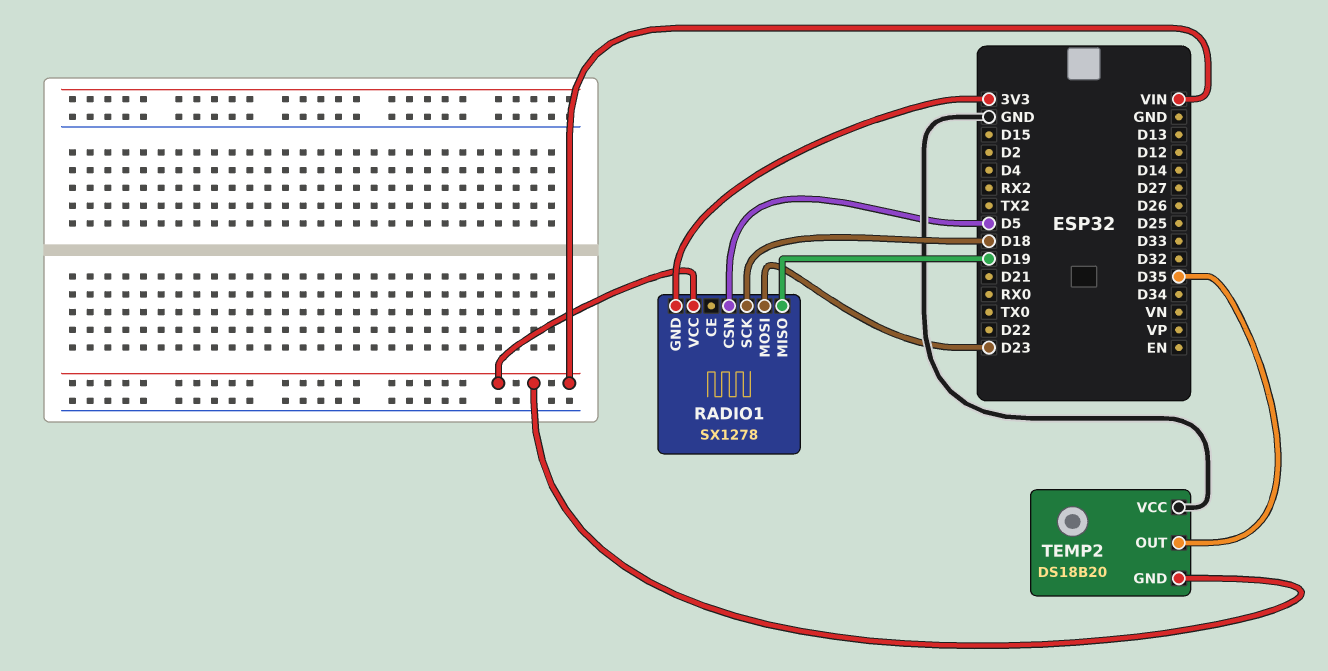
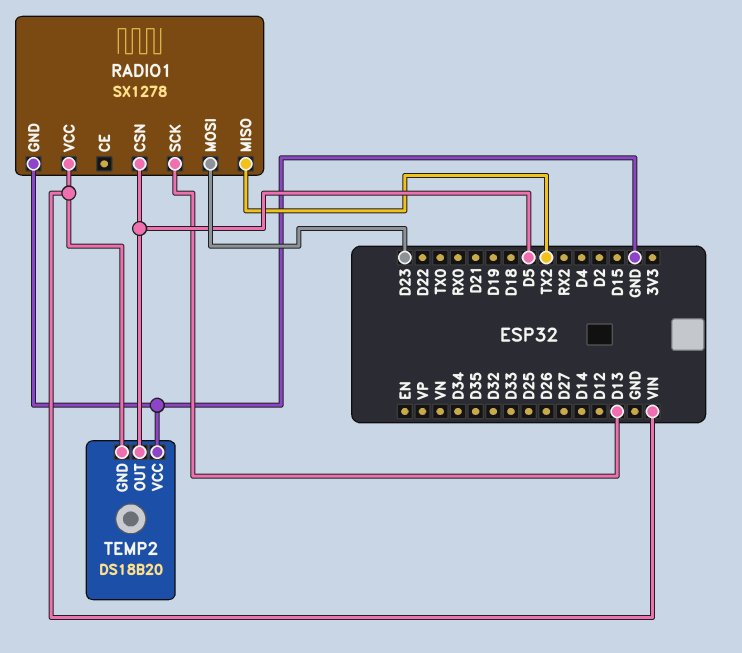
RADIO1 pin GND: 3V3 -> GND
RADIO1 pin MISO: D19 -> TX2
RADIO1 pin SCK: D18 -> D13
TEMP2 pin OUT: D35 -> D5

